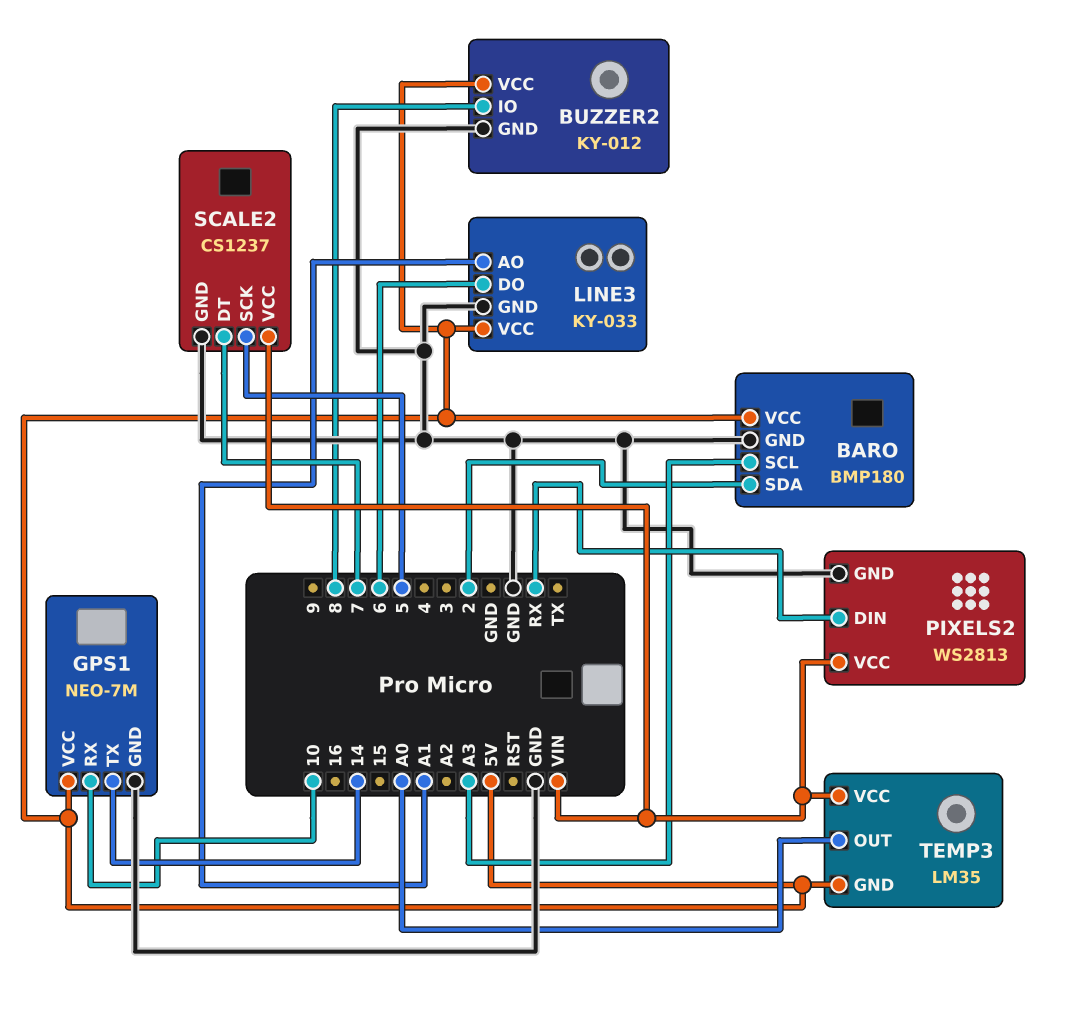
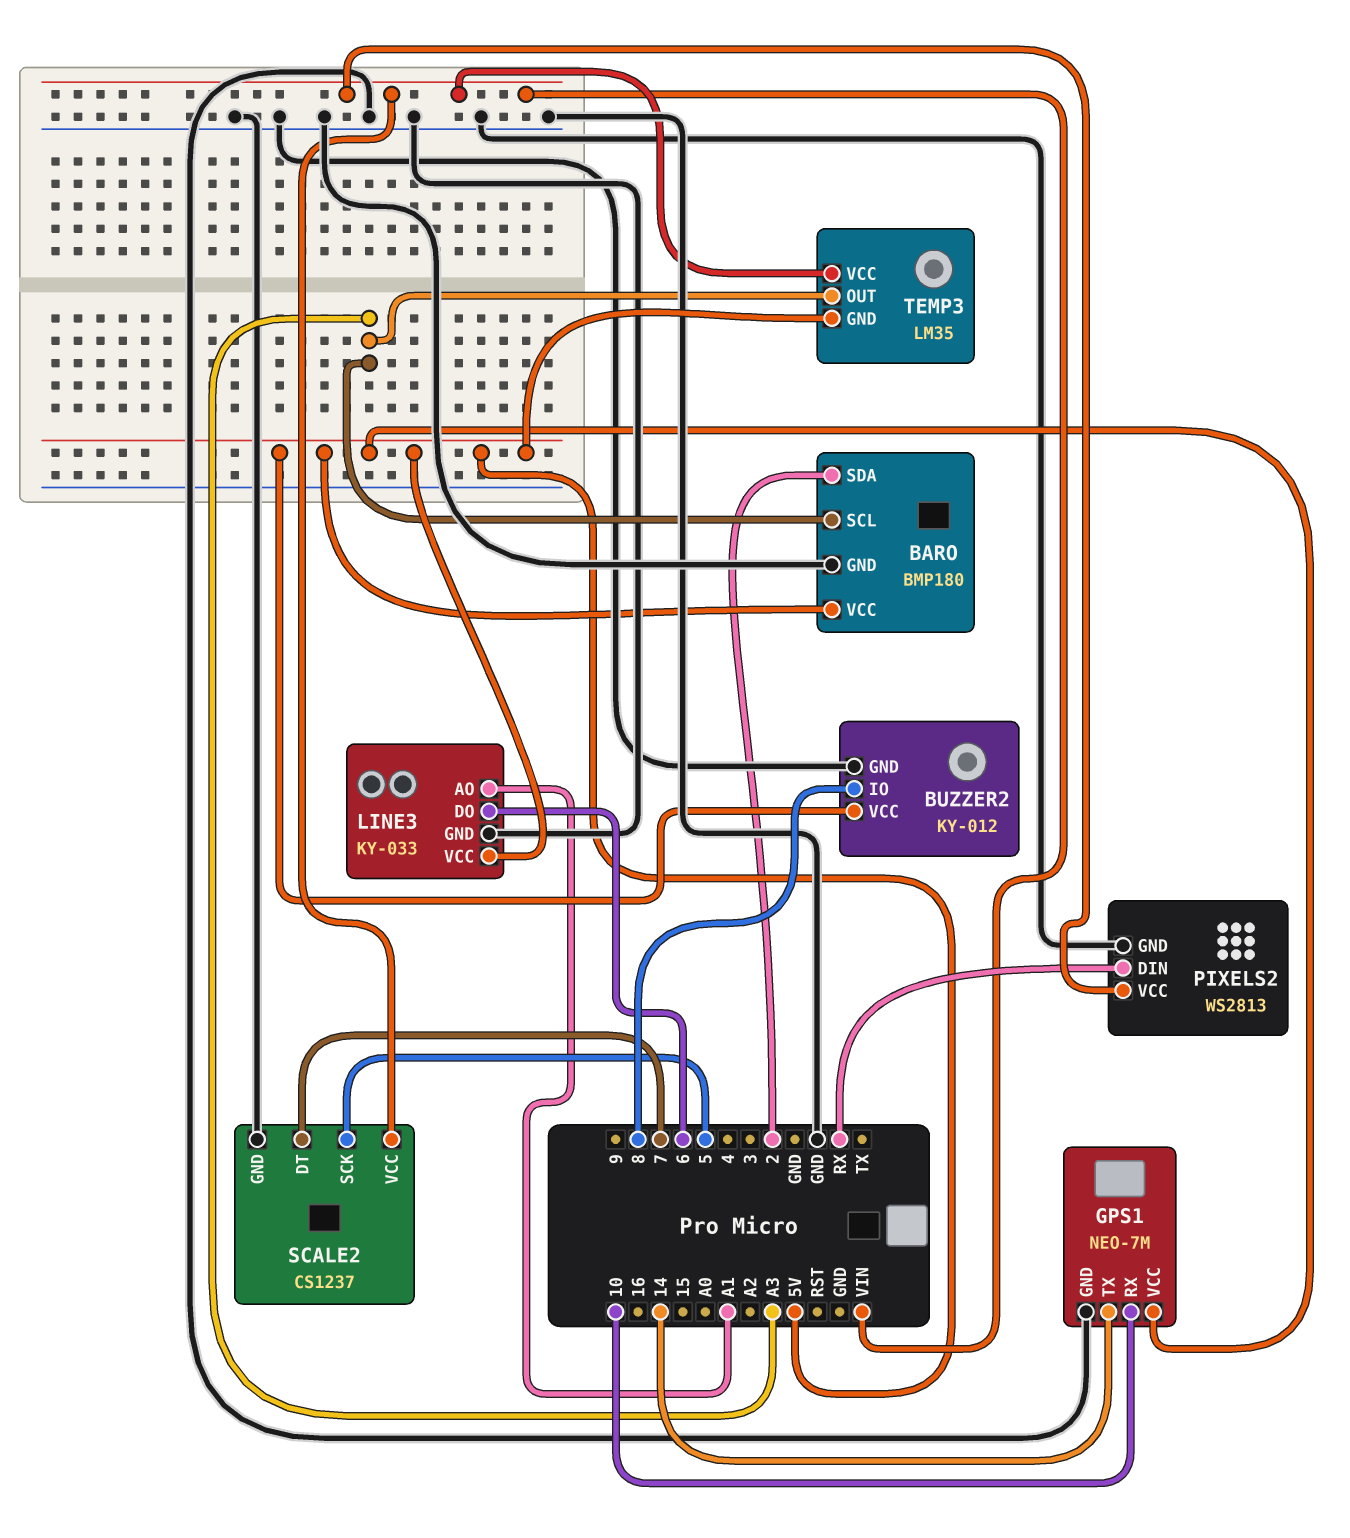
TEMP3 pin OUT: A0 -> A3

